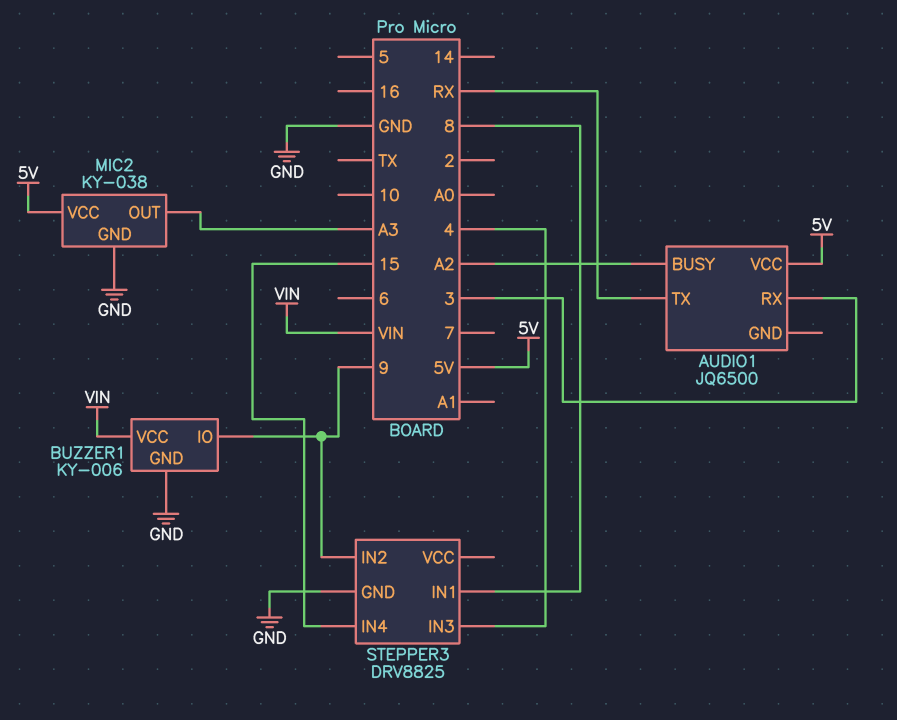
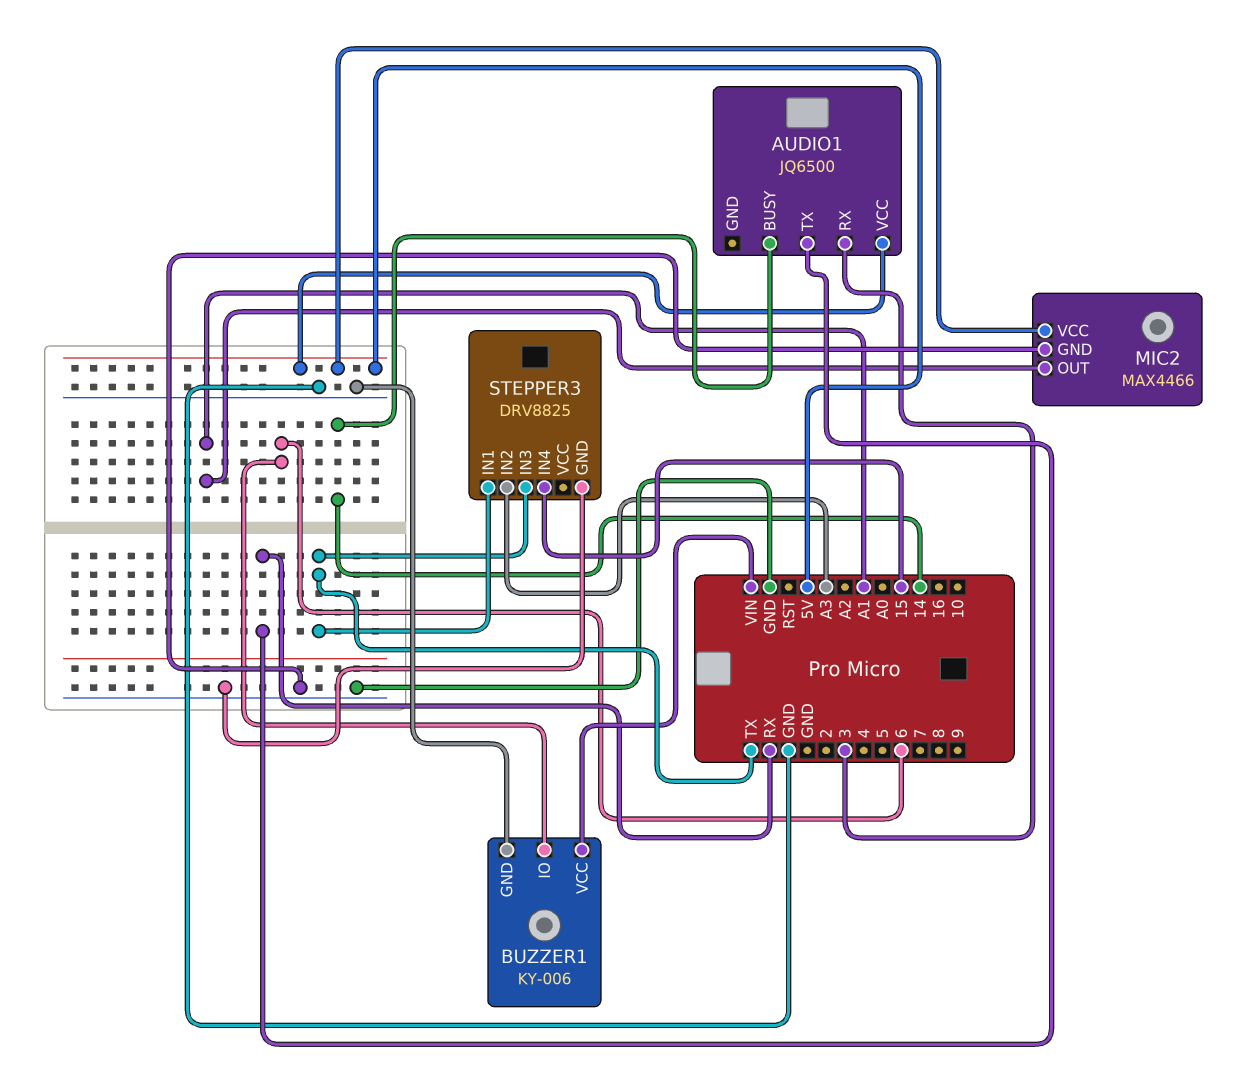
AUDIO1 pin BUSY: A2 -> 14
BUZZER1 pin IO: 9 -> 6
MIC2: KY-038 -> MAX4466
MIC2 pin OUT: A3 -> A1
STEPPER3 pin IN1: 8 -> TX
STEPPER3 pin IN2: 9 -> A3
STEPPER3 pin IN3: 4 -> TX

